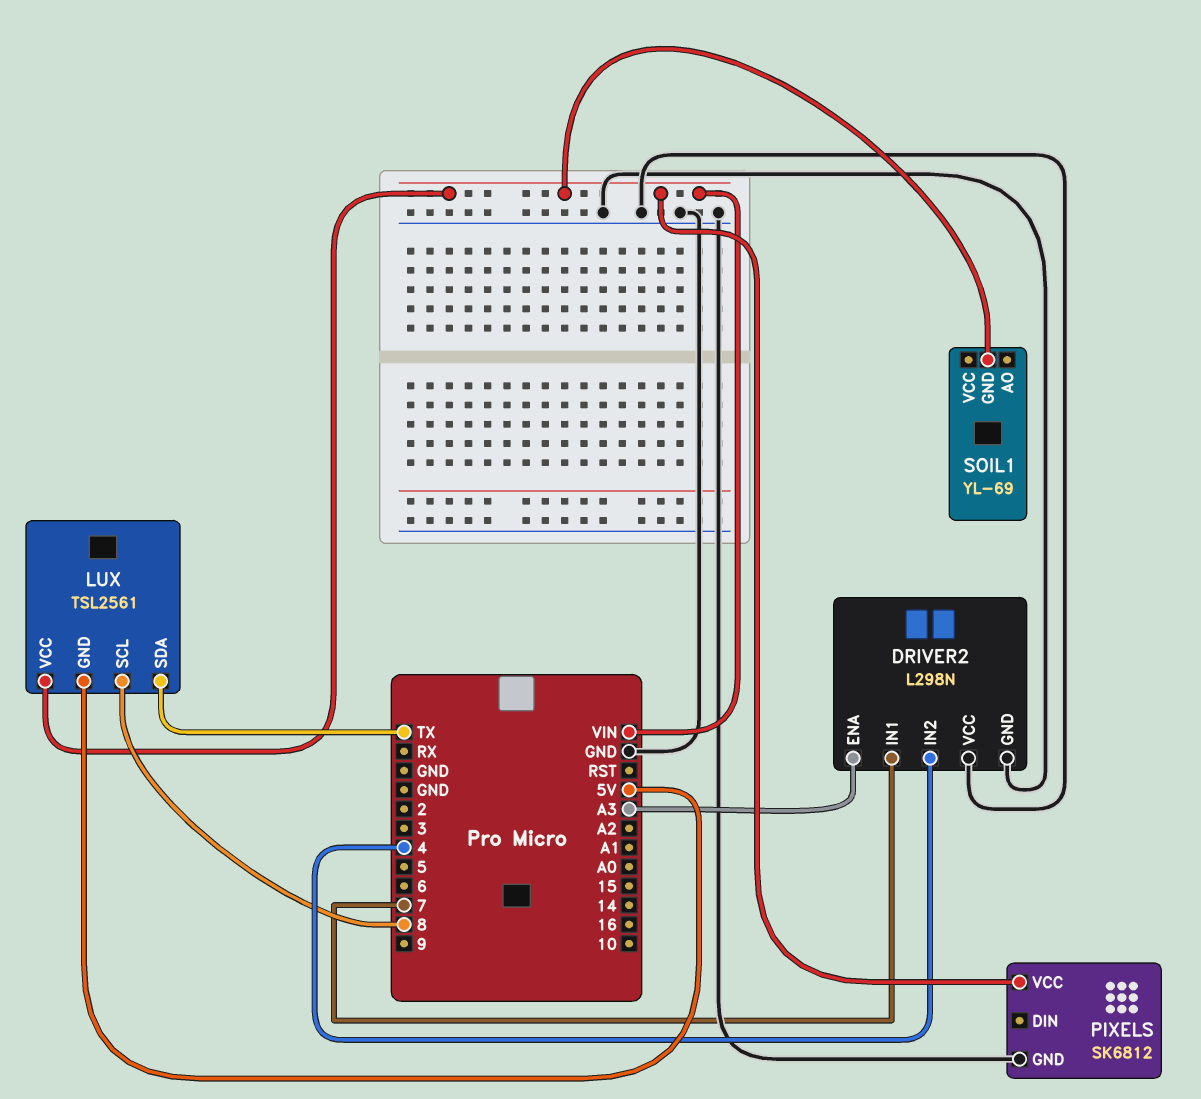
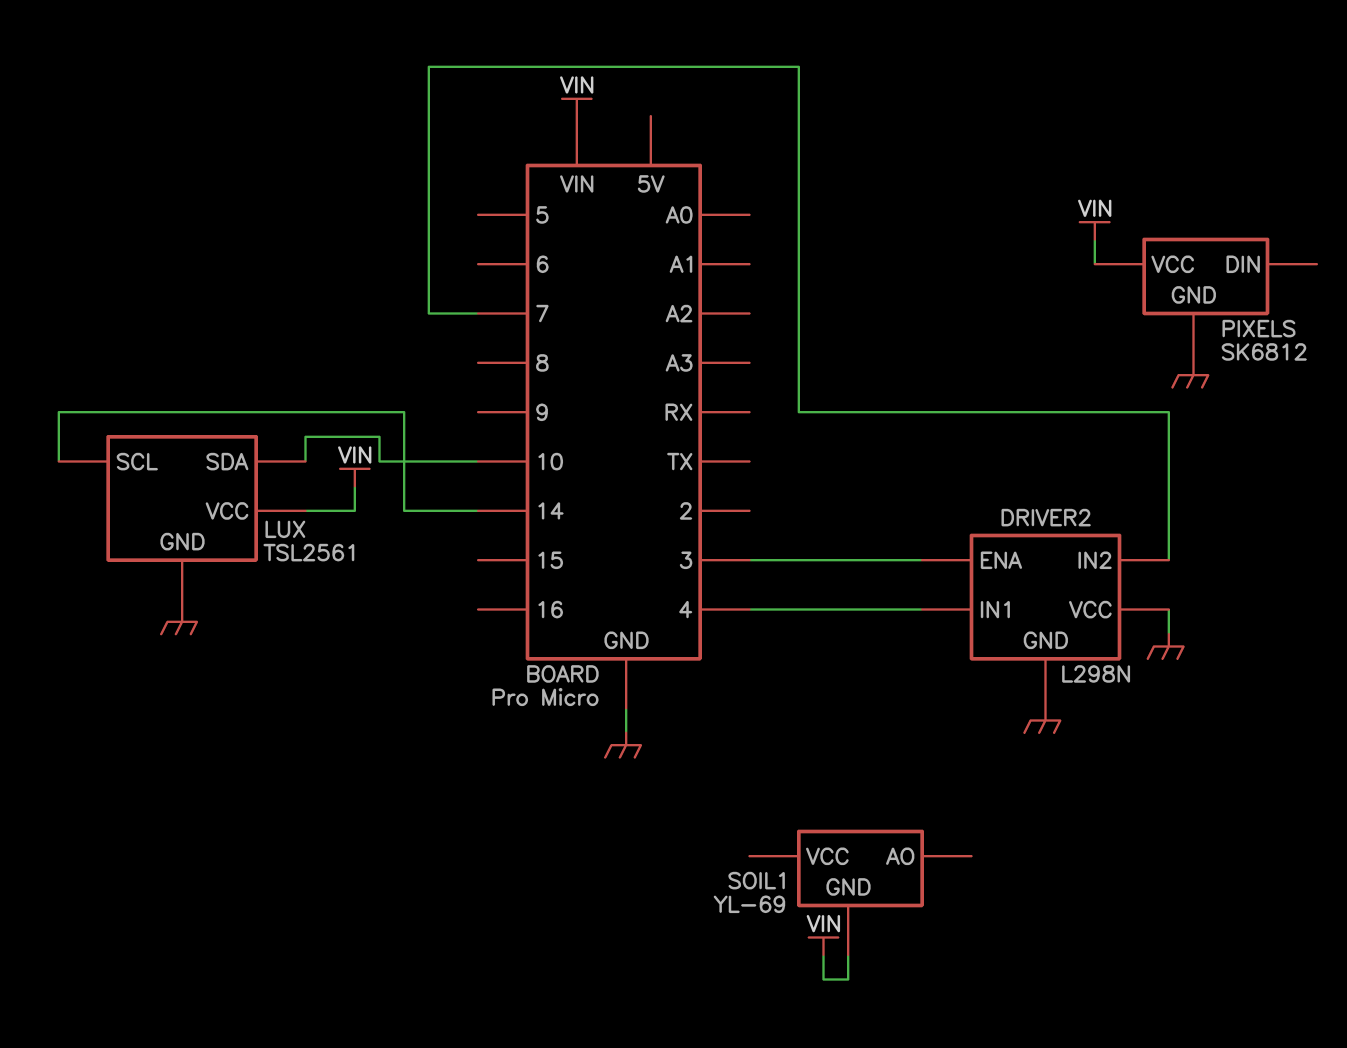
DRIVER2 pin ENA: A3 -> 3
DRIVER2 pin IN1: 7 -> 4
DRIVER2 pin IN2: 4 -> 7
LUX pin GND: 5V -> GND
LUX pin SCL: 8 -> 14
LUX pin SDA: TX -> 10

